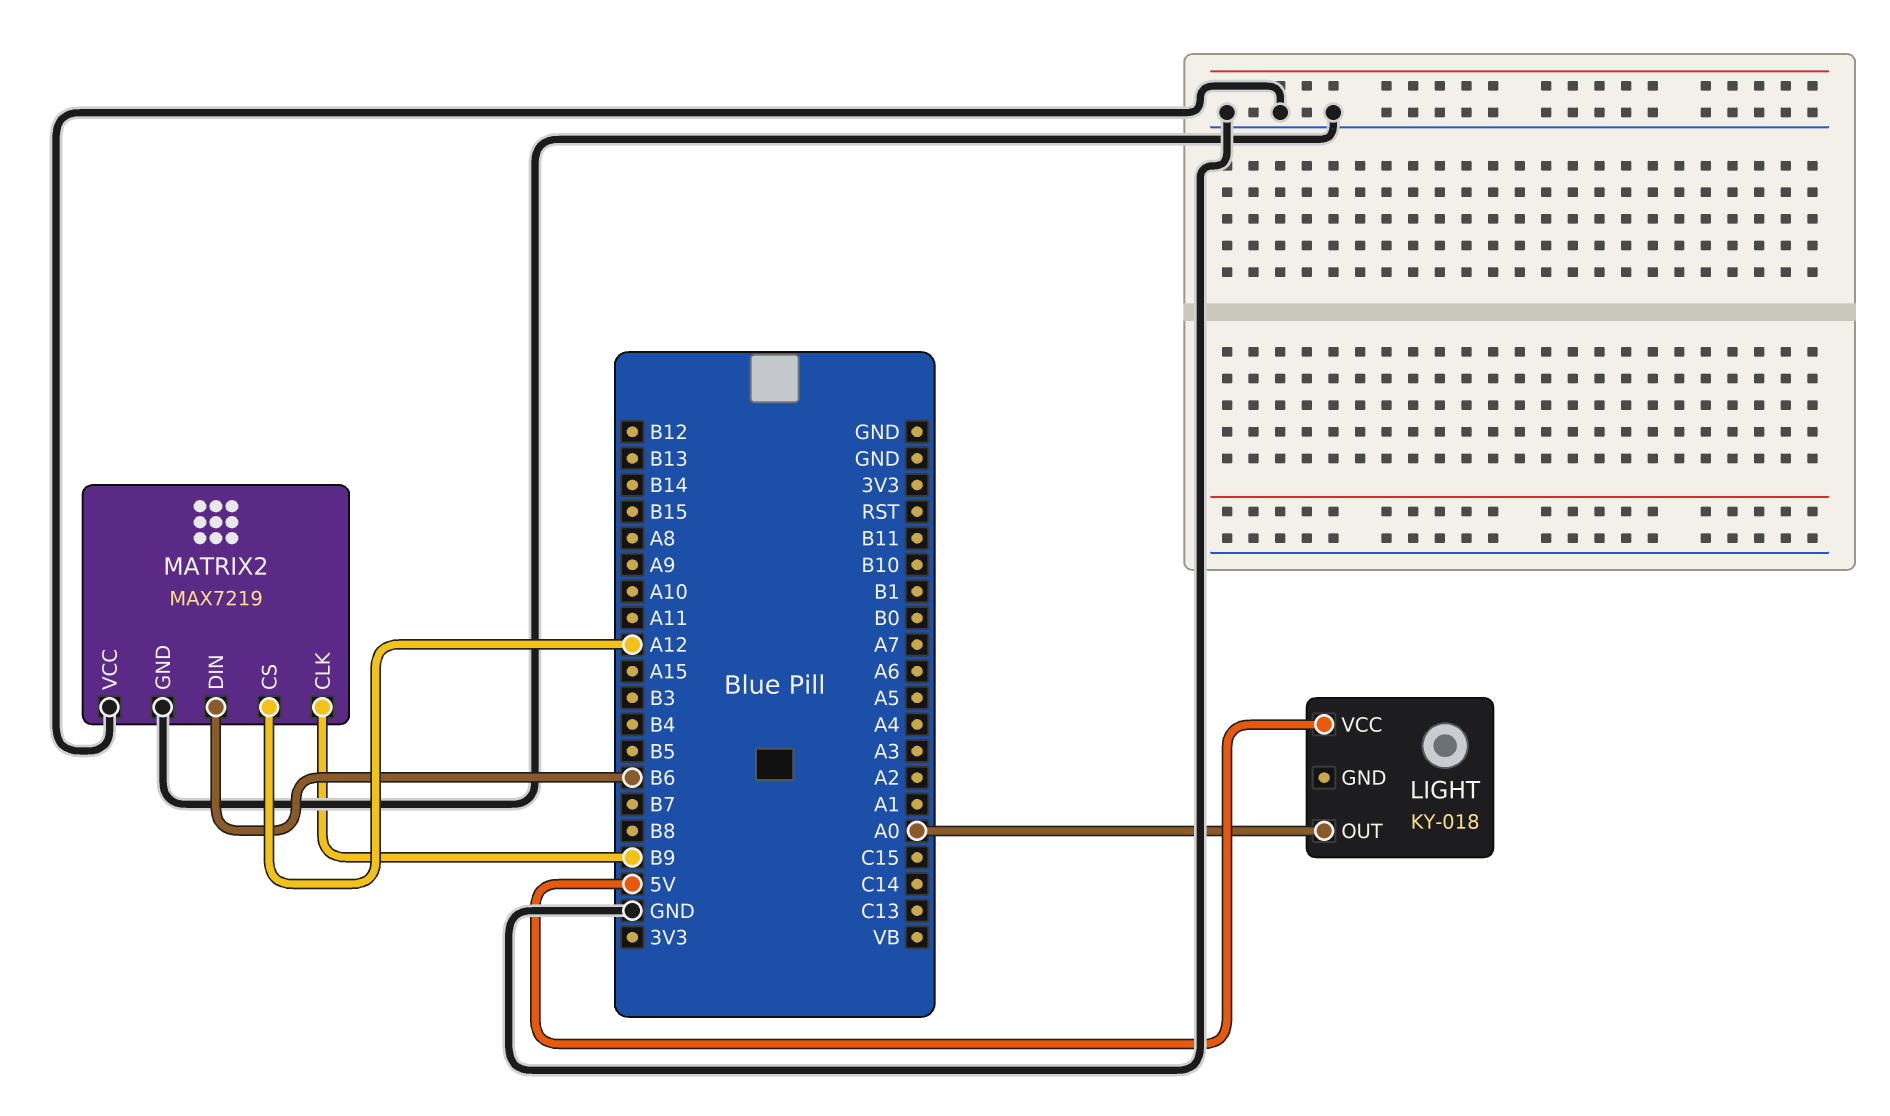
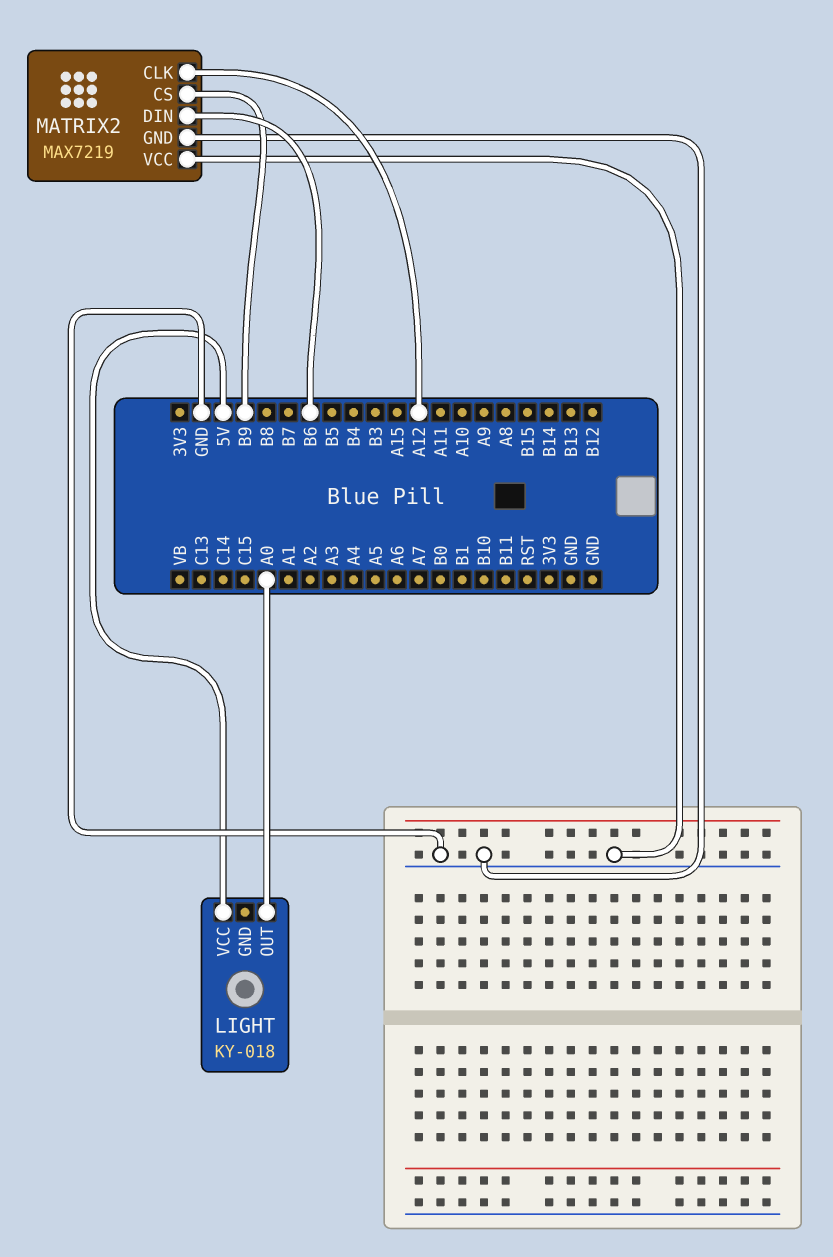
MATRIX2 pin CLK: B9 -> A12
MATRIX2 pin CS: A12 -> B9

